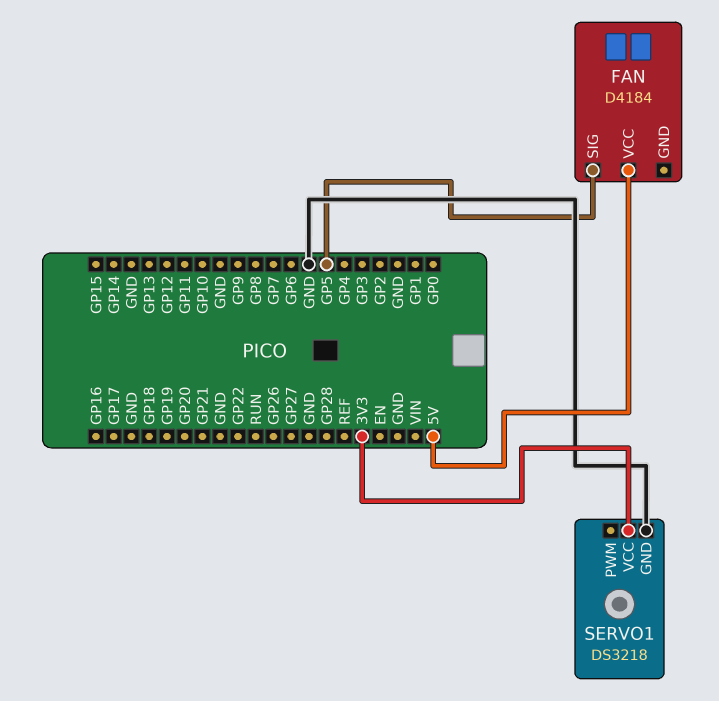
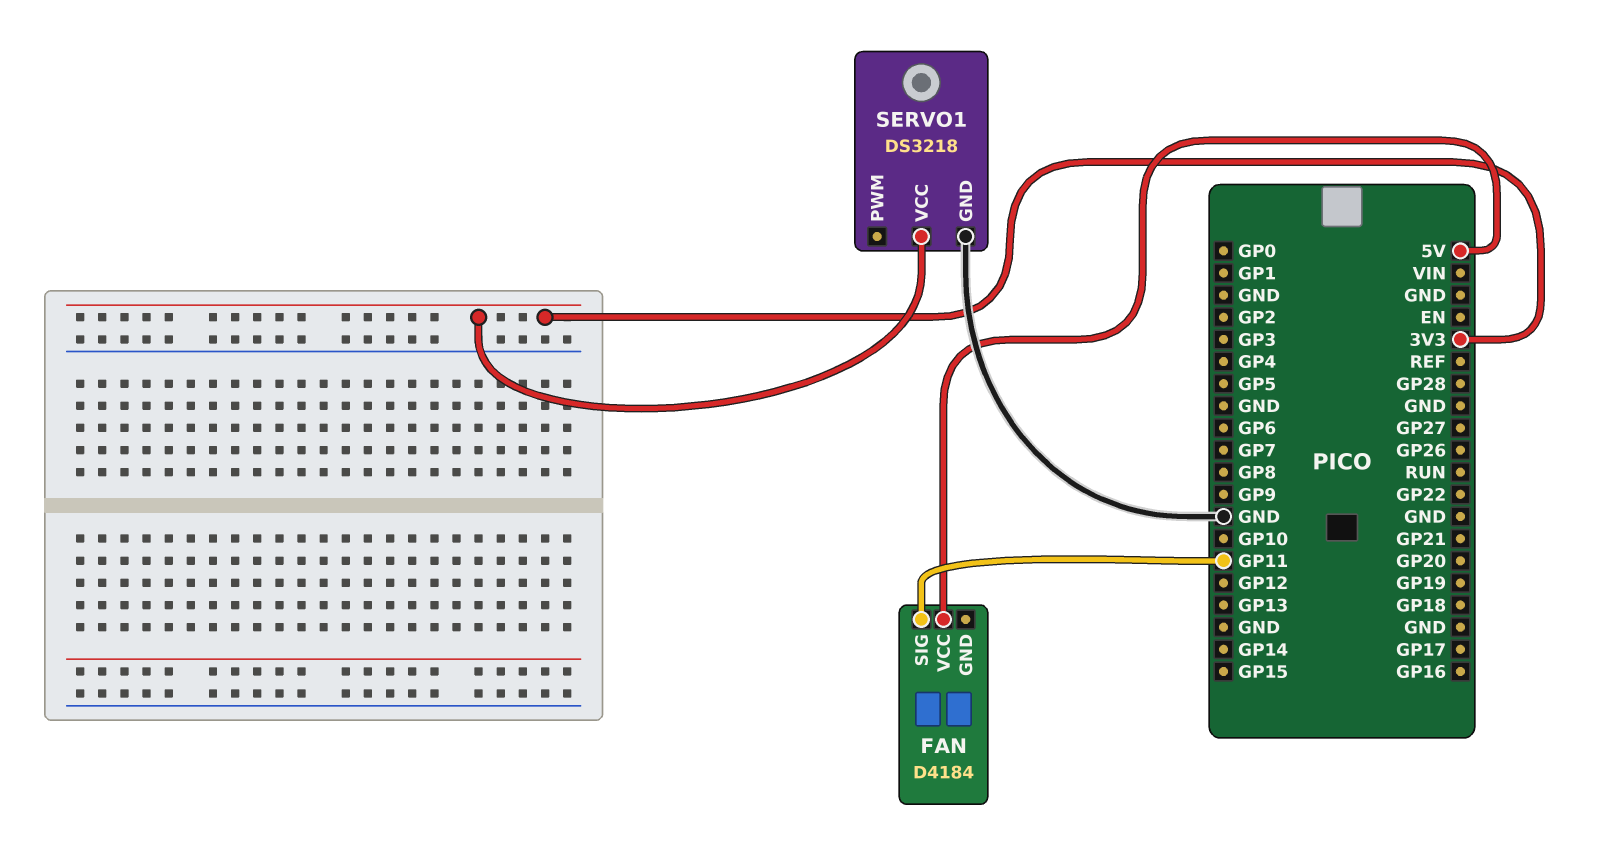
FAN pin SIG: GP5 -> GP11

